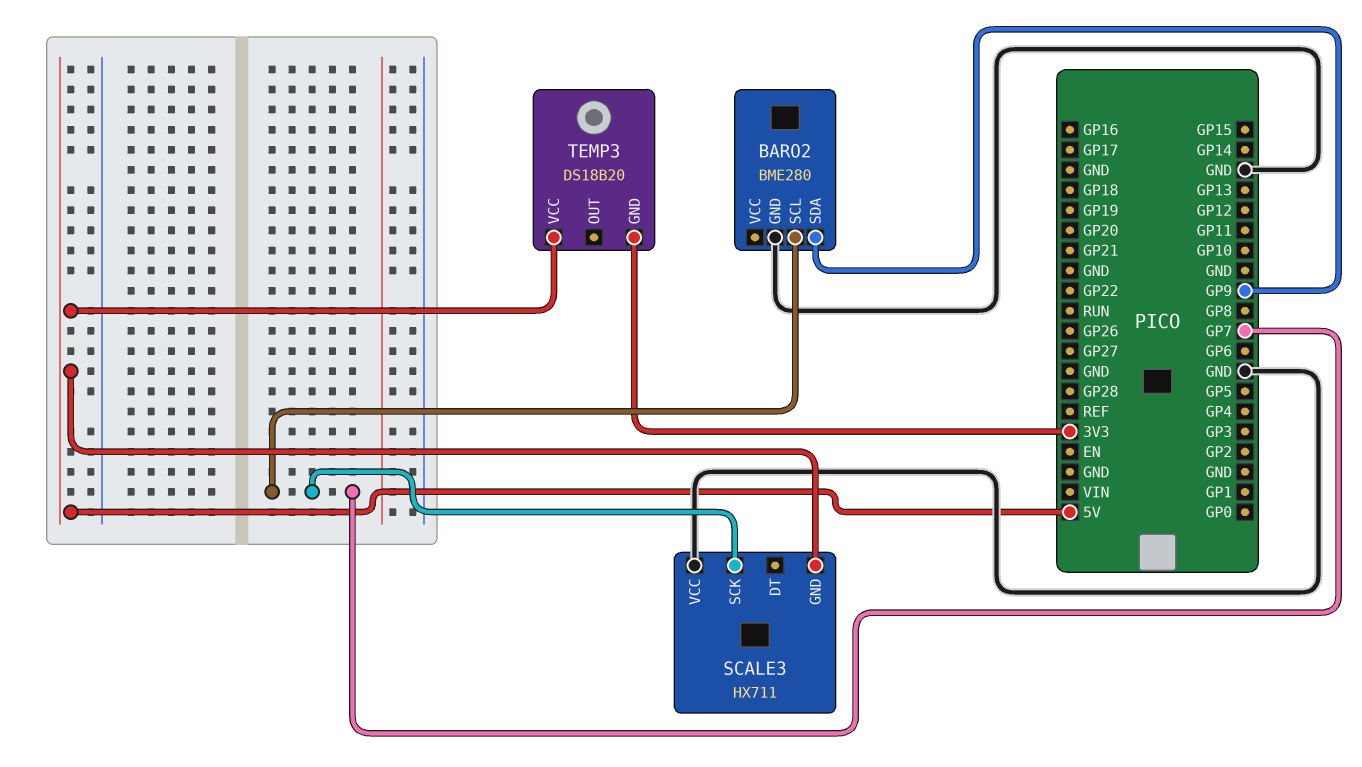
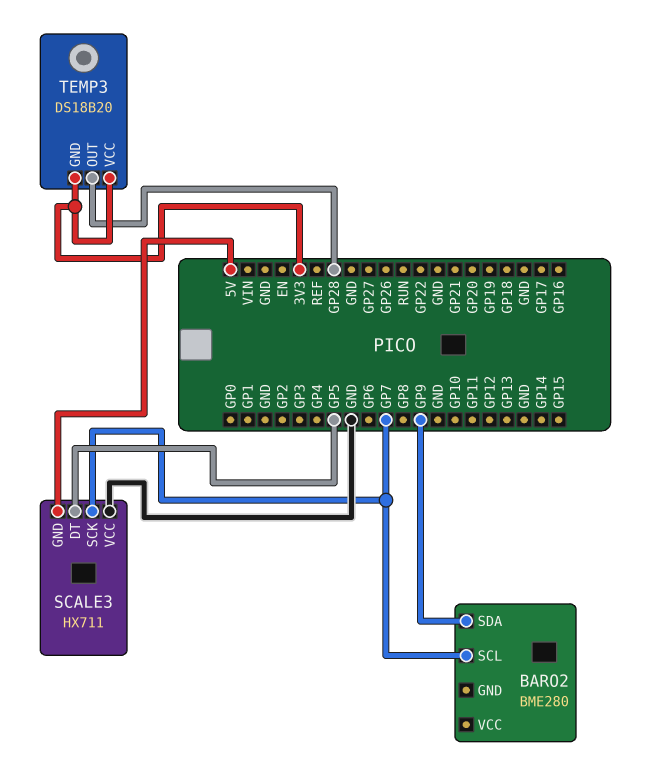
BARO2 pin GND: GND -> none
SCALE3 pin DT: none -> GP5
TEMP3 pin OUT: none -> GP28
TEMP3 pin VCC: 5V -> 3V3

